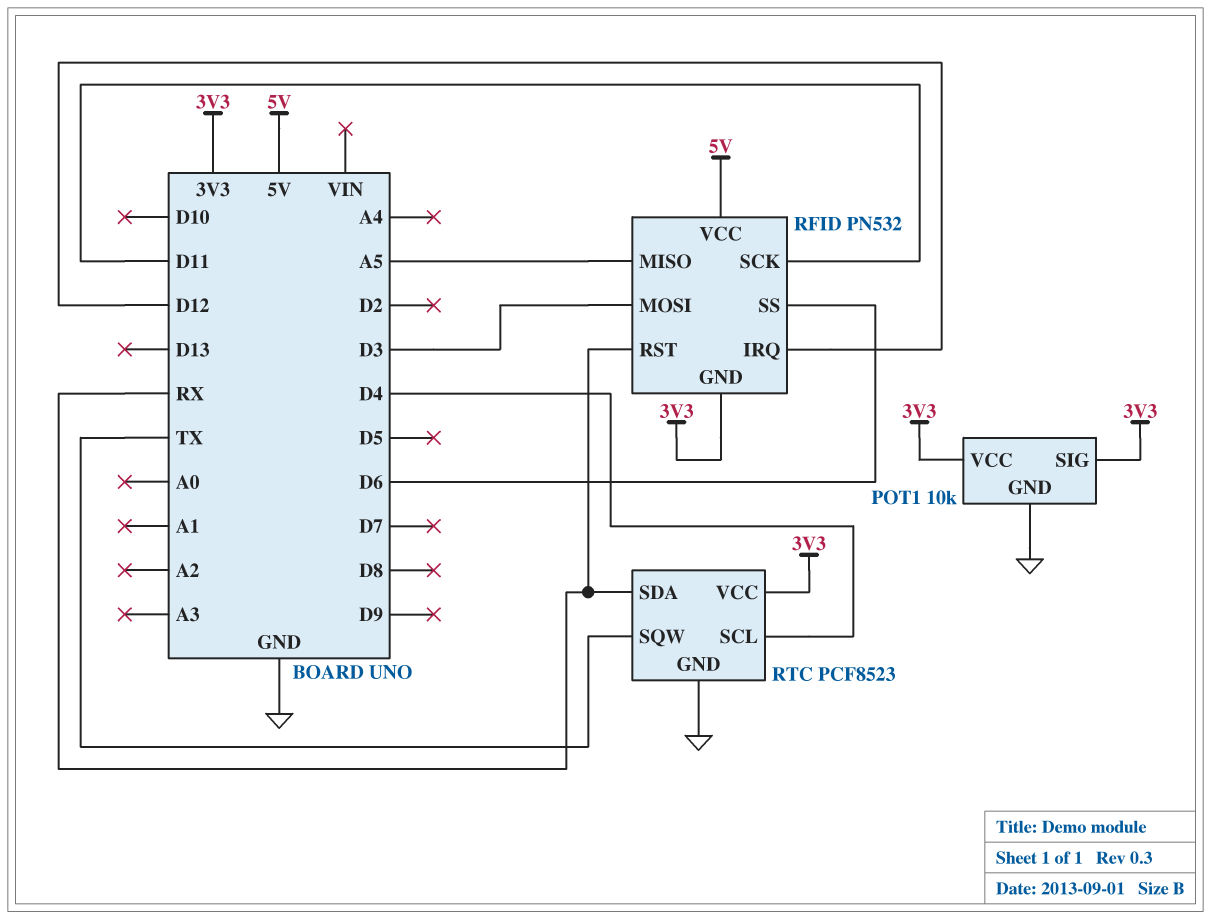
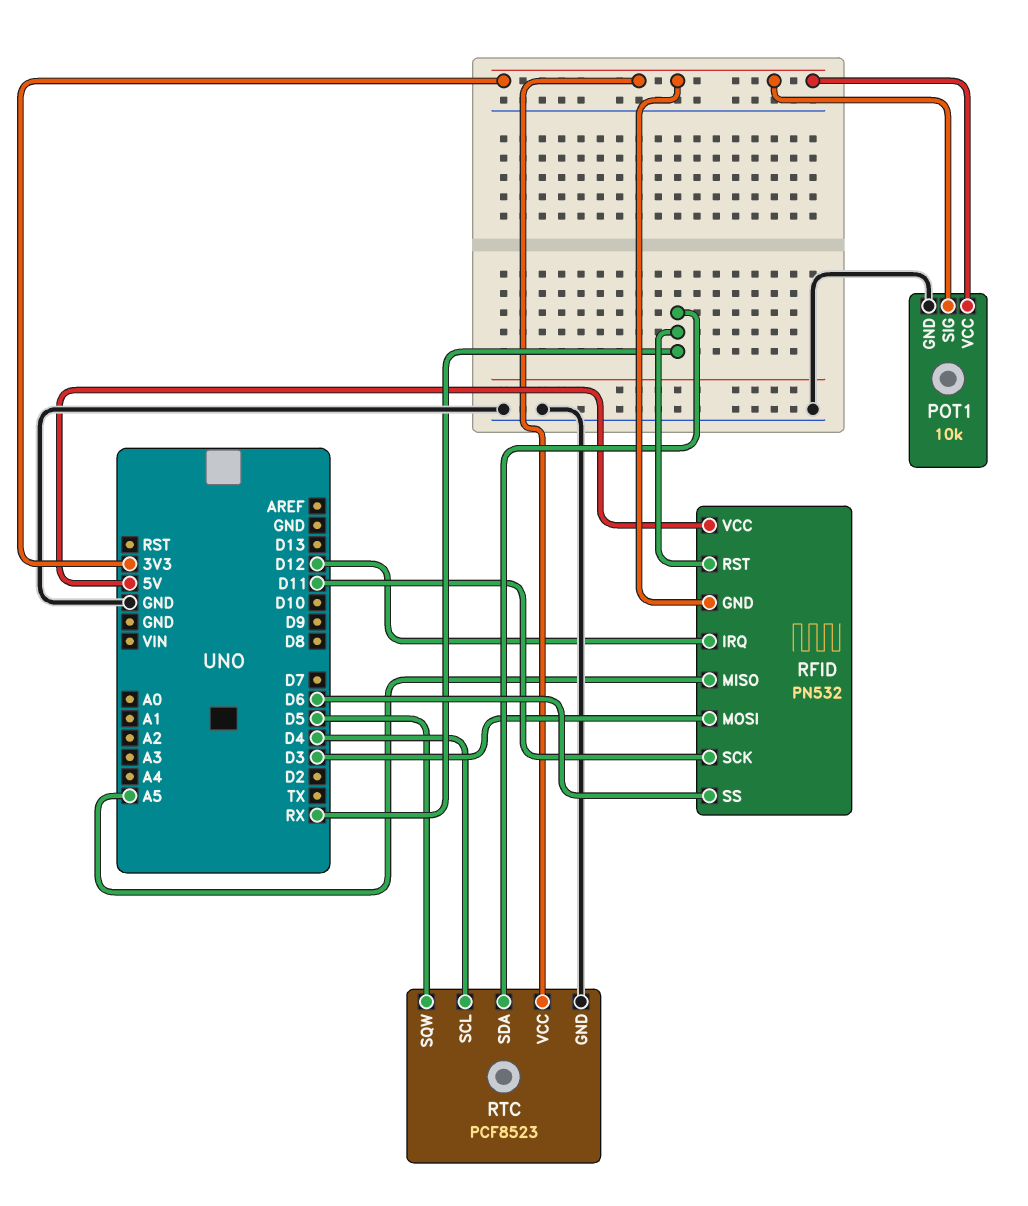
RTC pin SQW: TX -> D5

